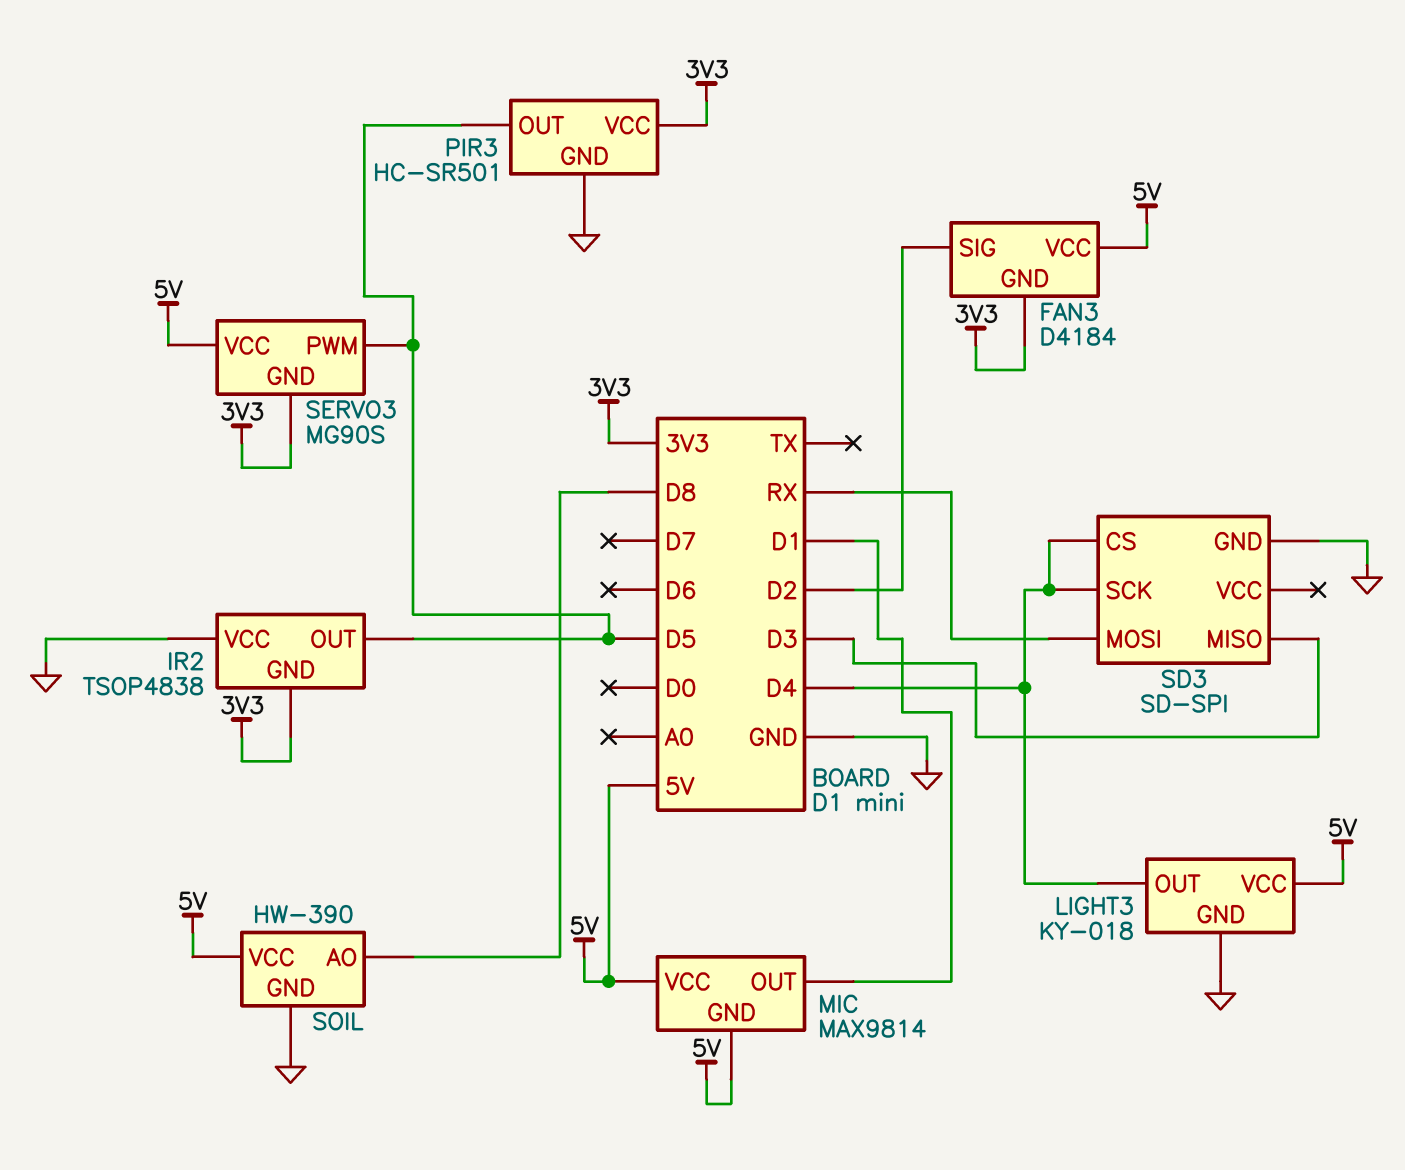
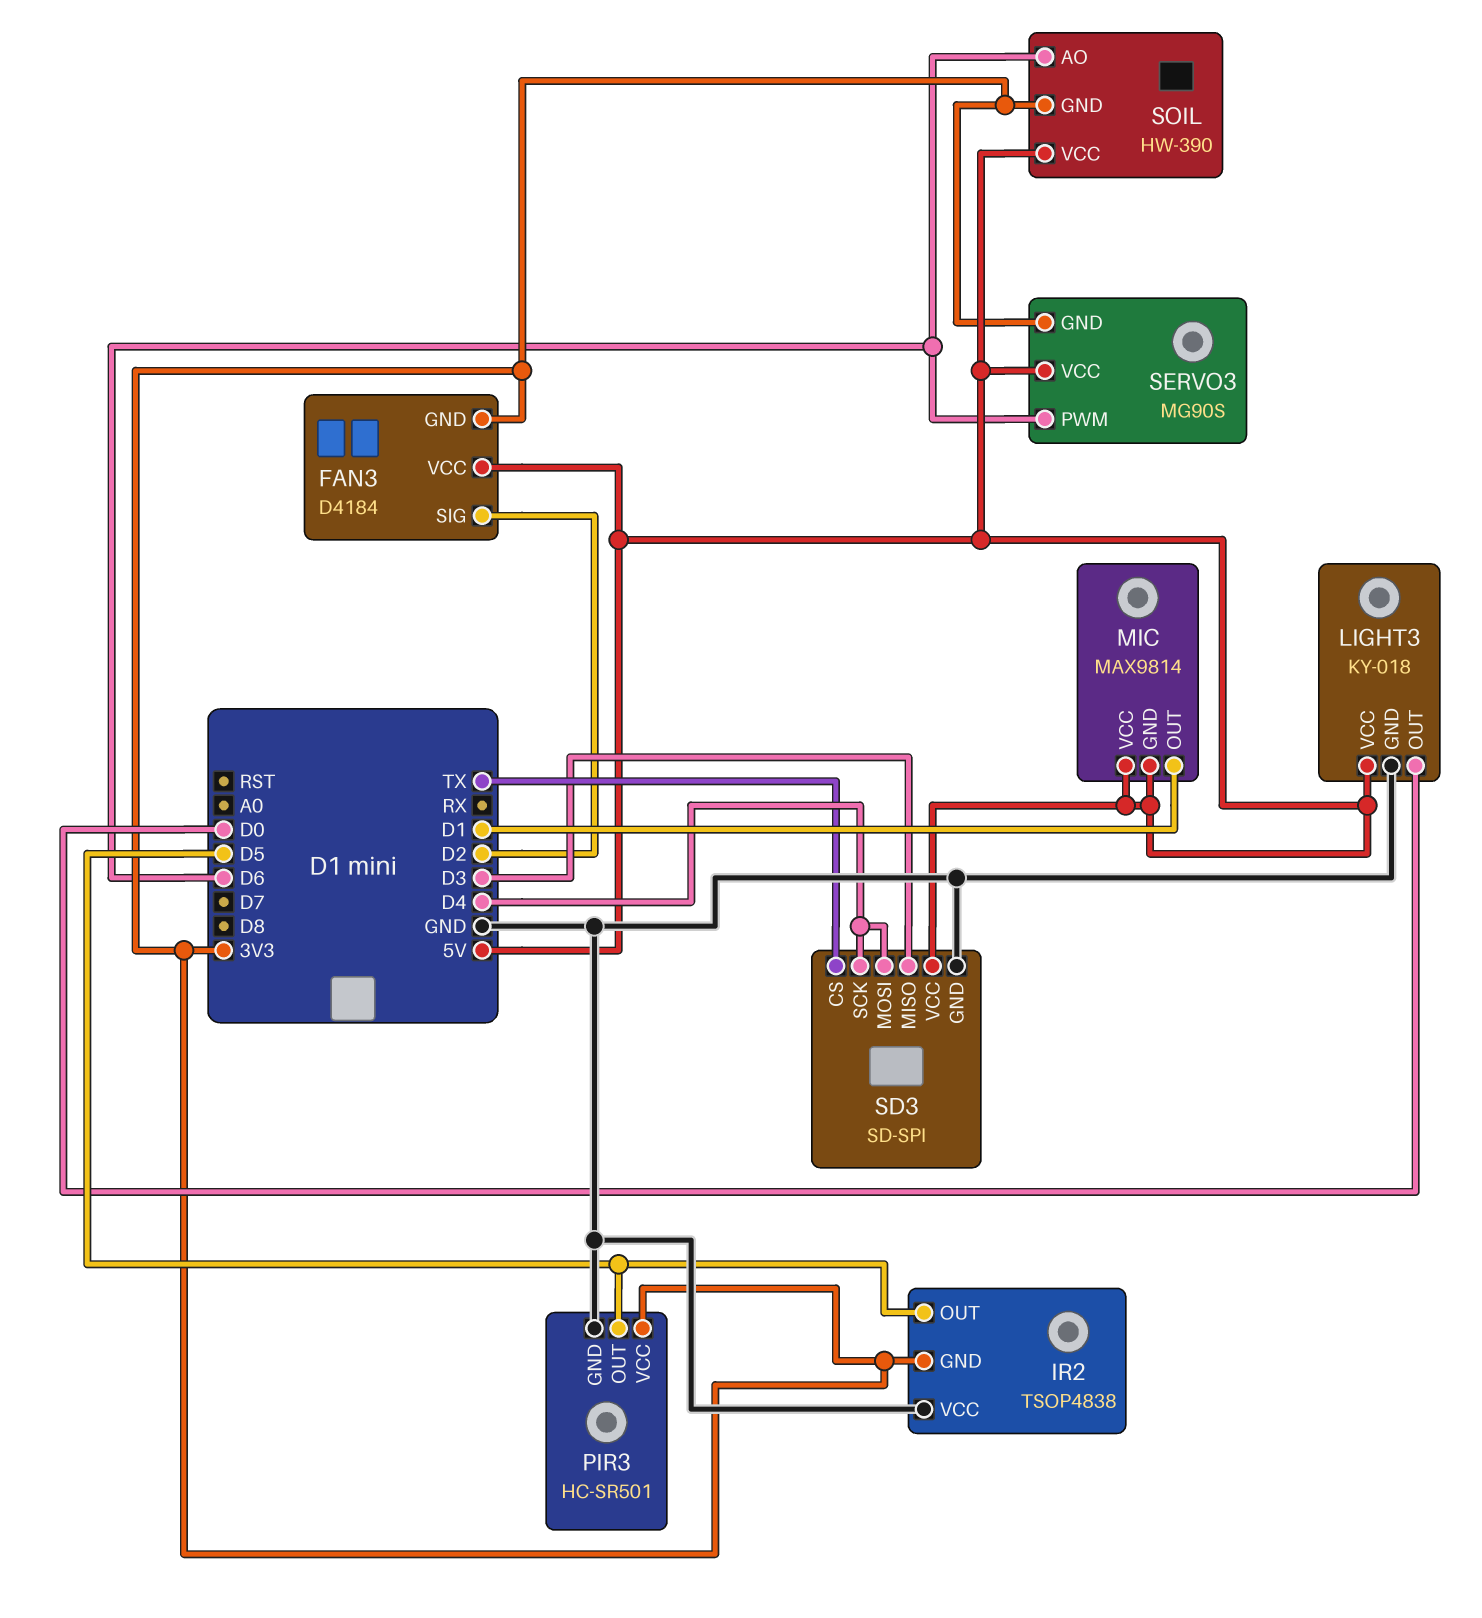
LIGHT3 pin OUT: D4 -> D0
SD3 pin CS: D4 -> TX
SD3 pin MOSI: RX -> D4
SD3 pin VCC: none -> 5V
SERVO3 pin PWM: D5 -> D6
SOIL pin AO: D8 -> D6
SOIL pin GND: GND -> 3V3

